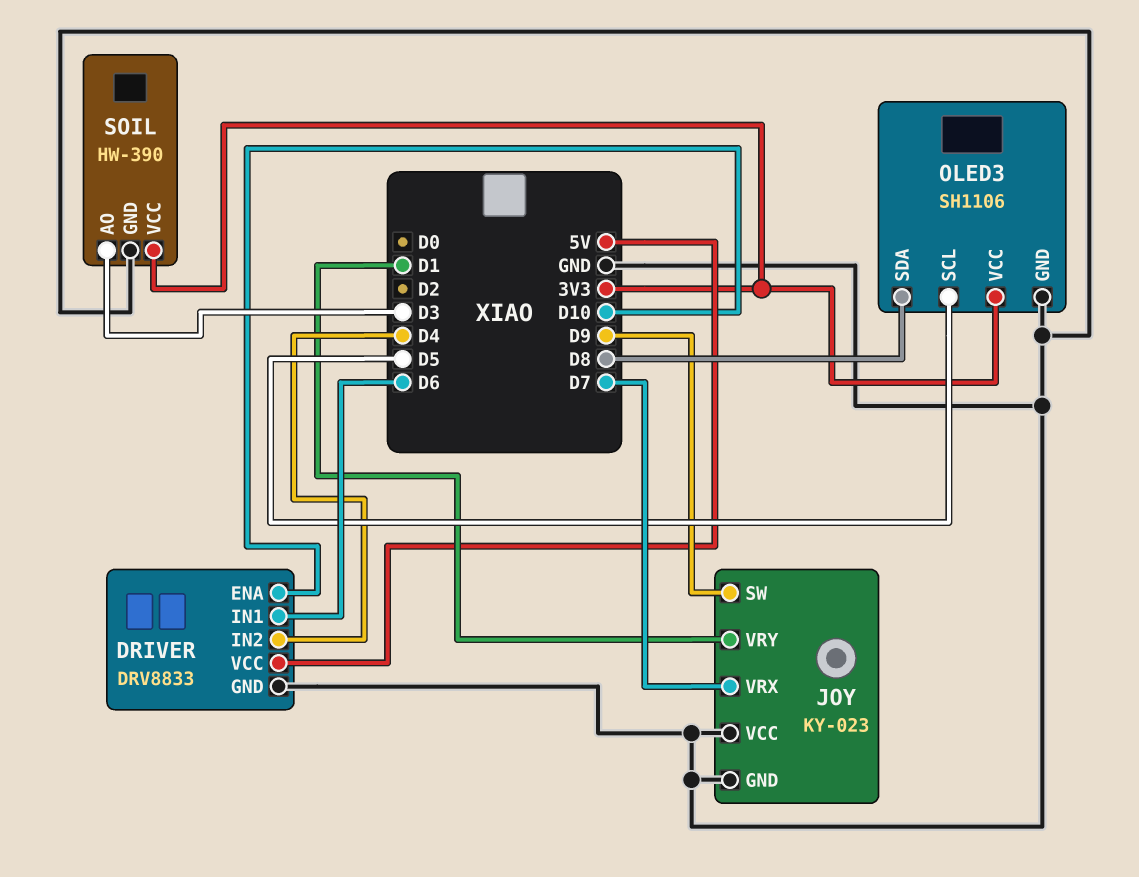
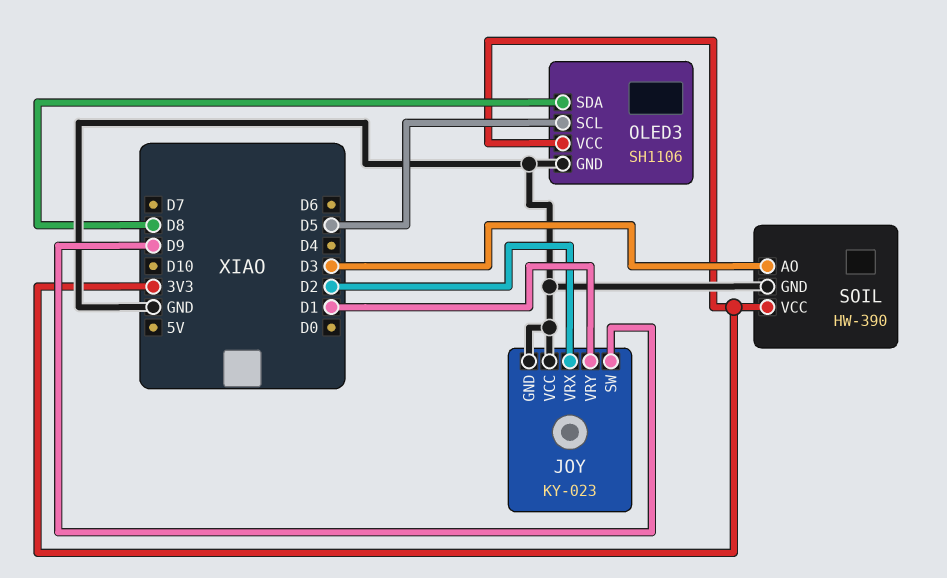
DRIVER: DRV8833 -> none
DRIVER pin ENA: D10 -> none
DRIVER pin GND: GND -> none
DRIVER pin IN1: D6 -> none
DRIVER pin IN2: D4 -> none
DRIVER pin VCC: 5V -> none
JOY pin VRX: D7 -> D2

